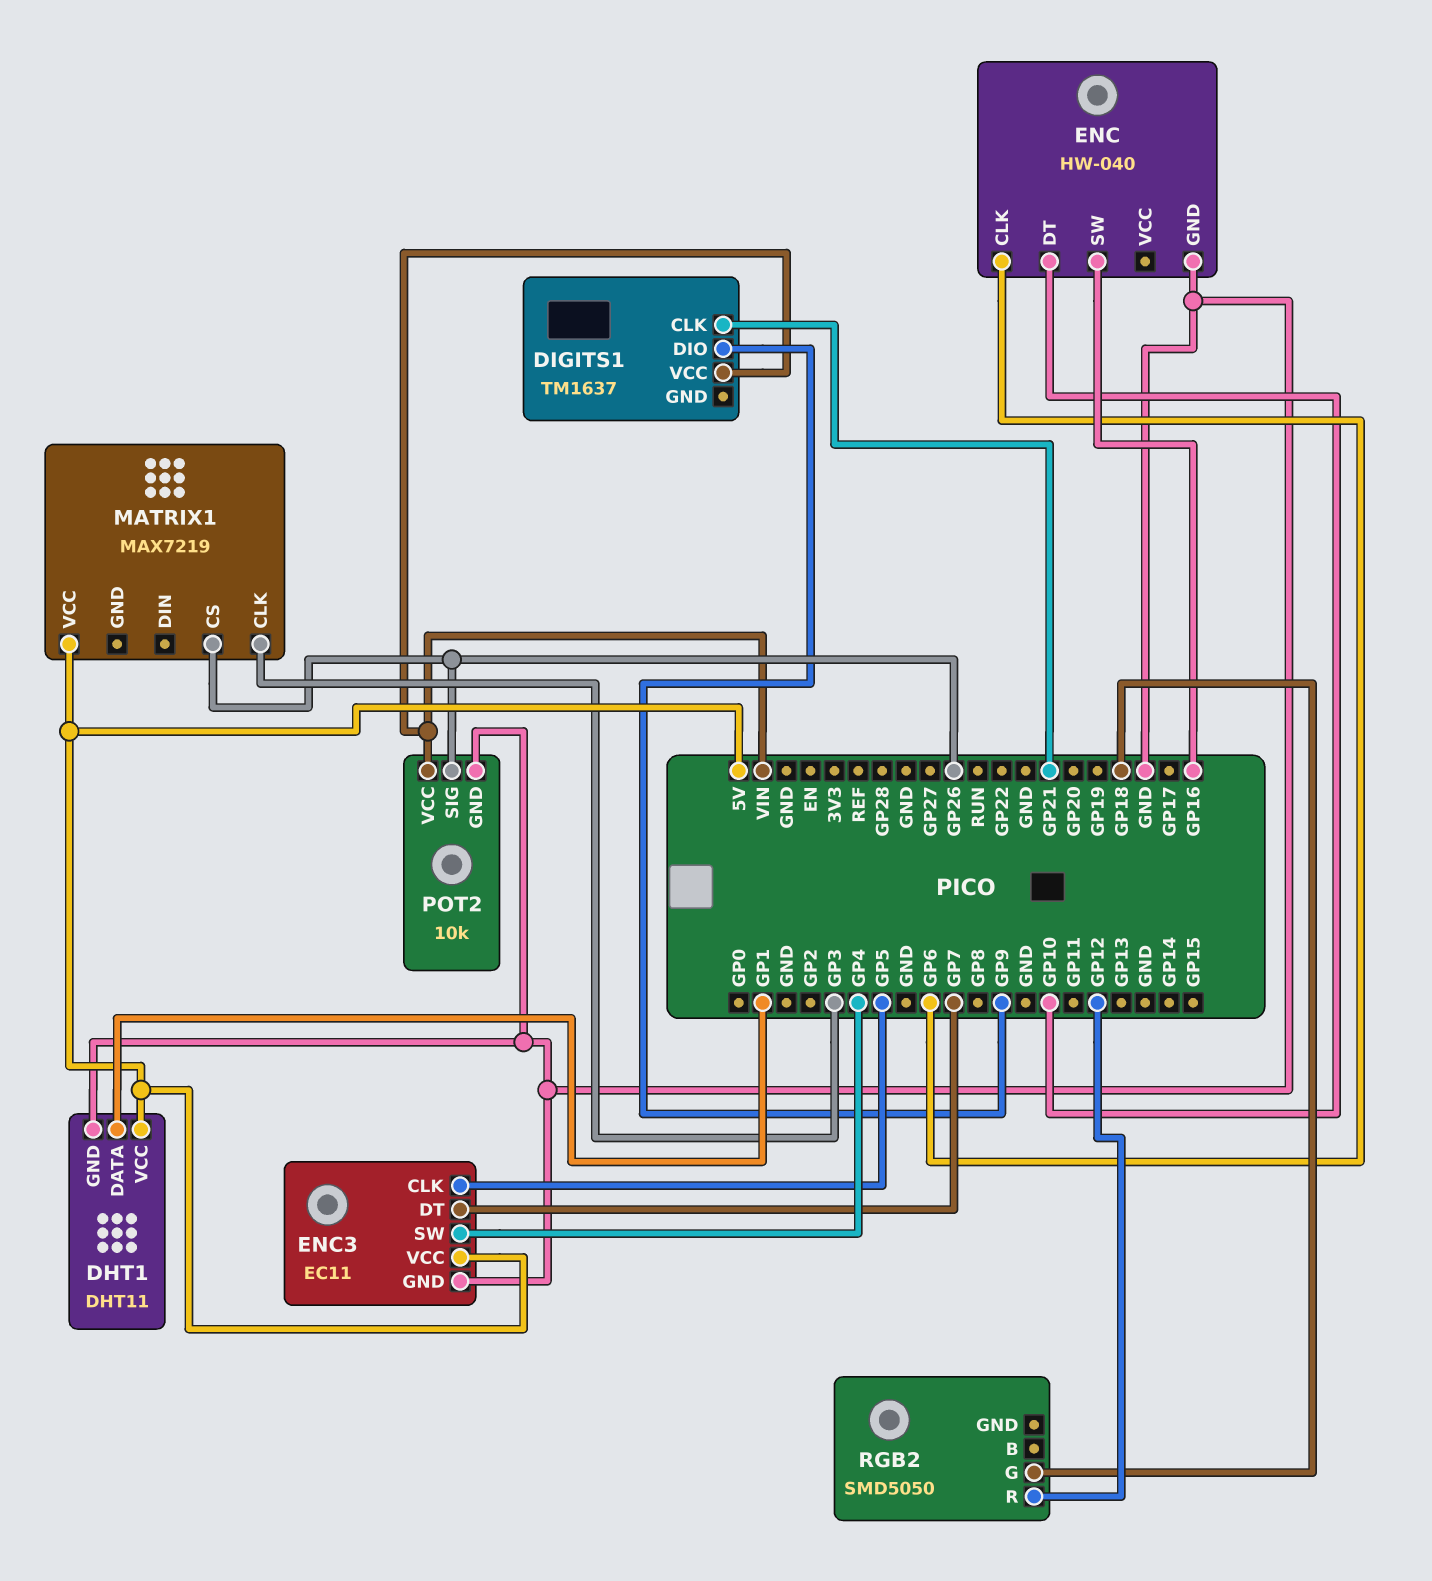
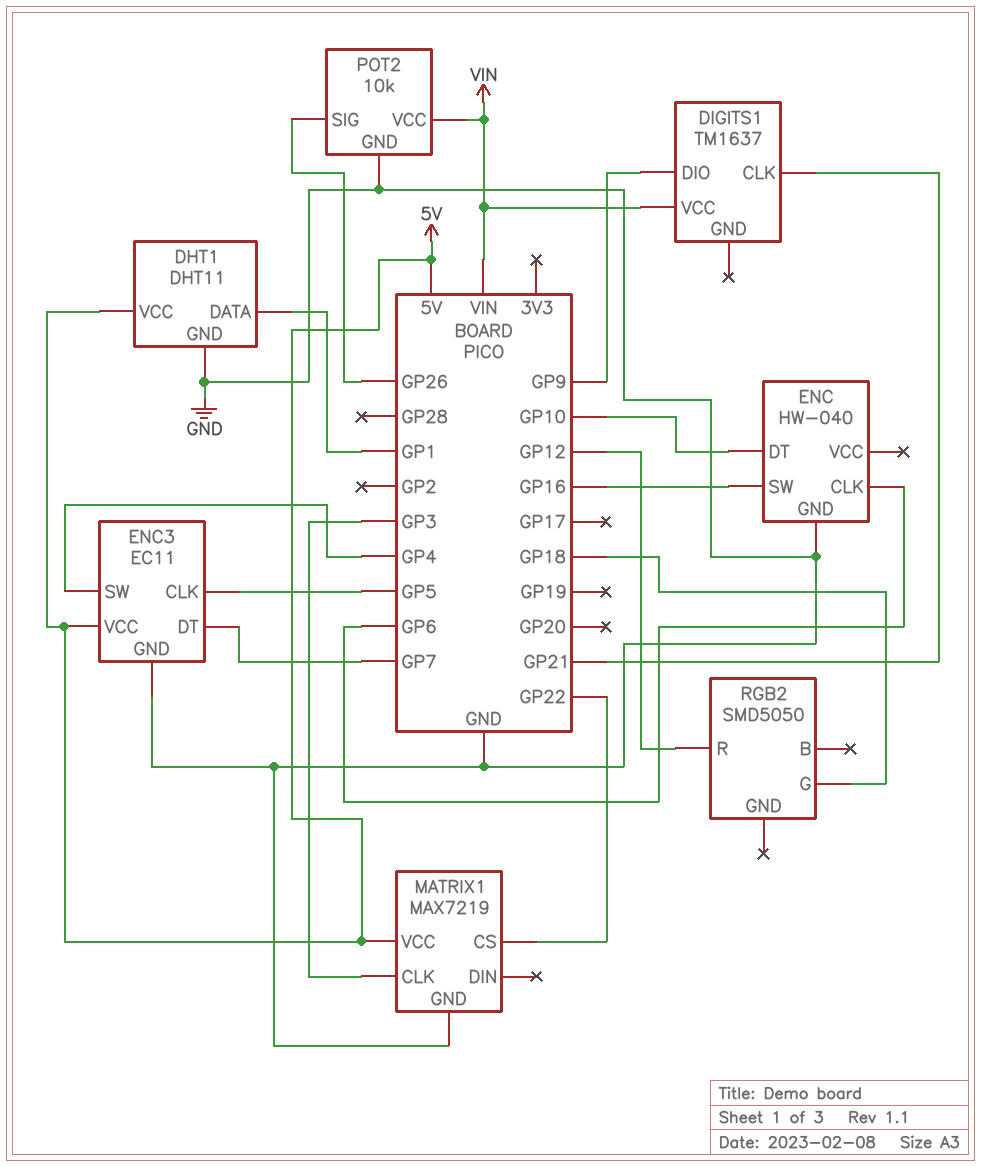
MATRIX1 pin CS: GP26 -> GP22
MATRIX1 pin GND: none -> GND

